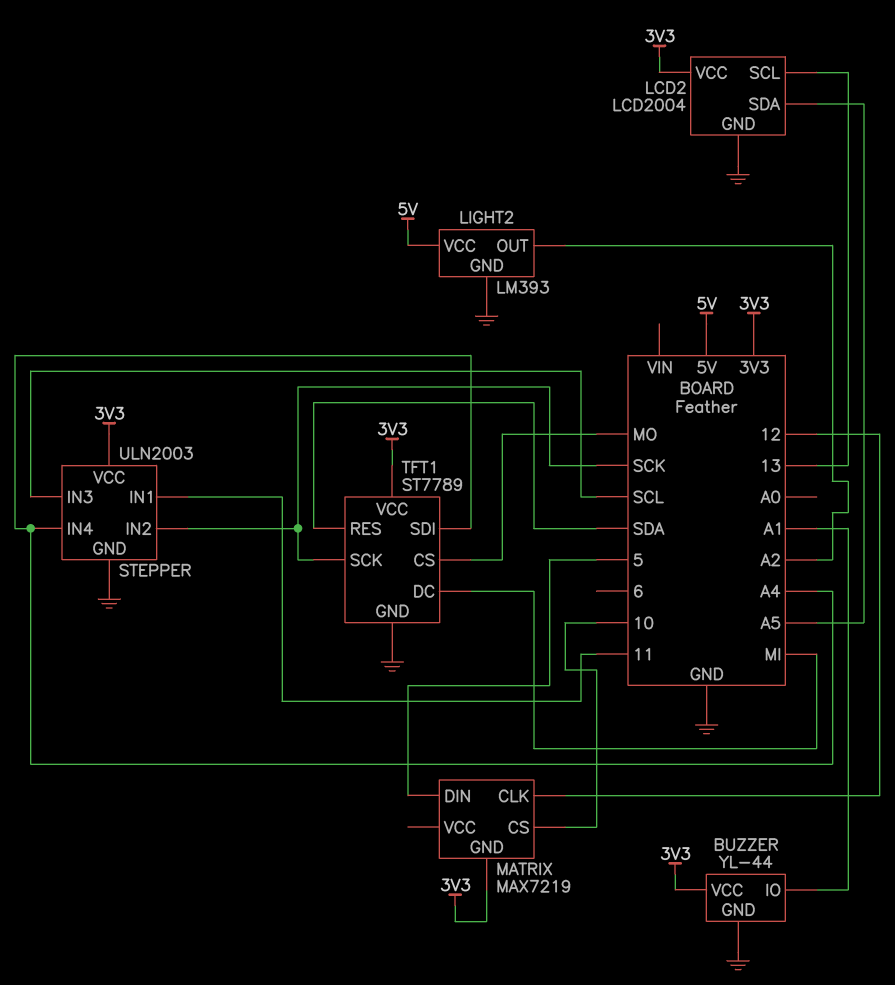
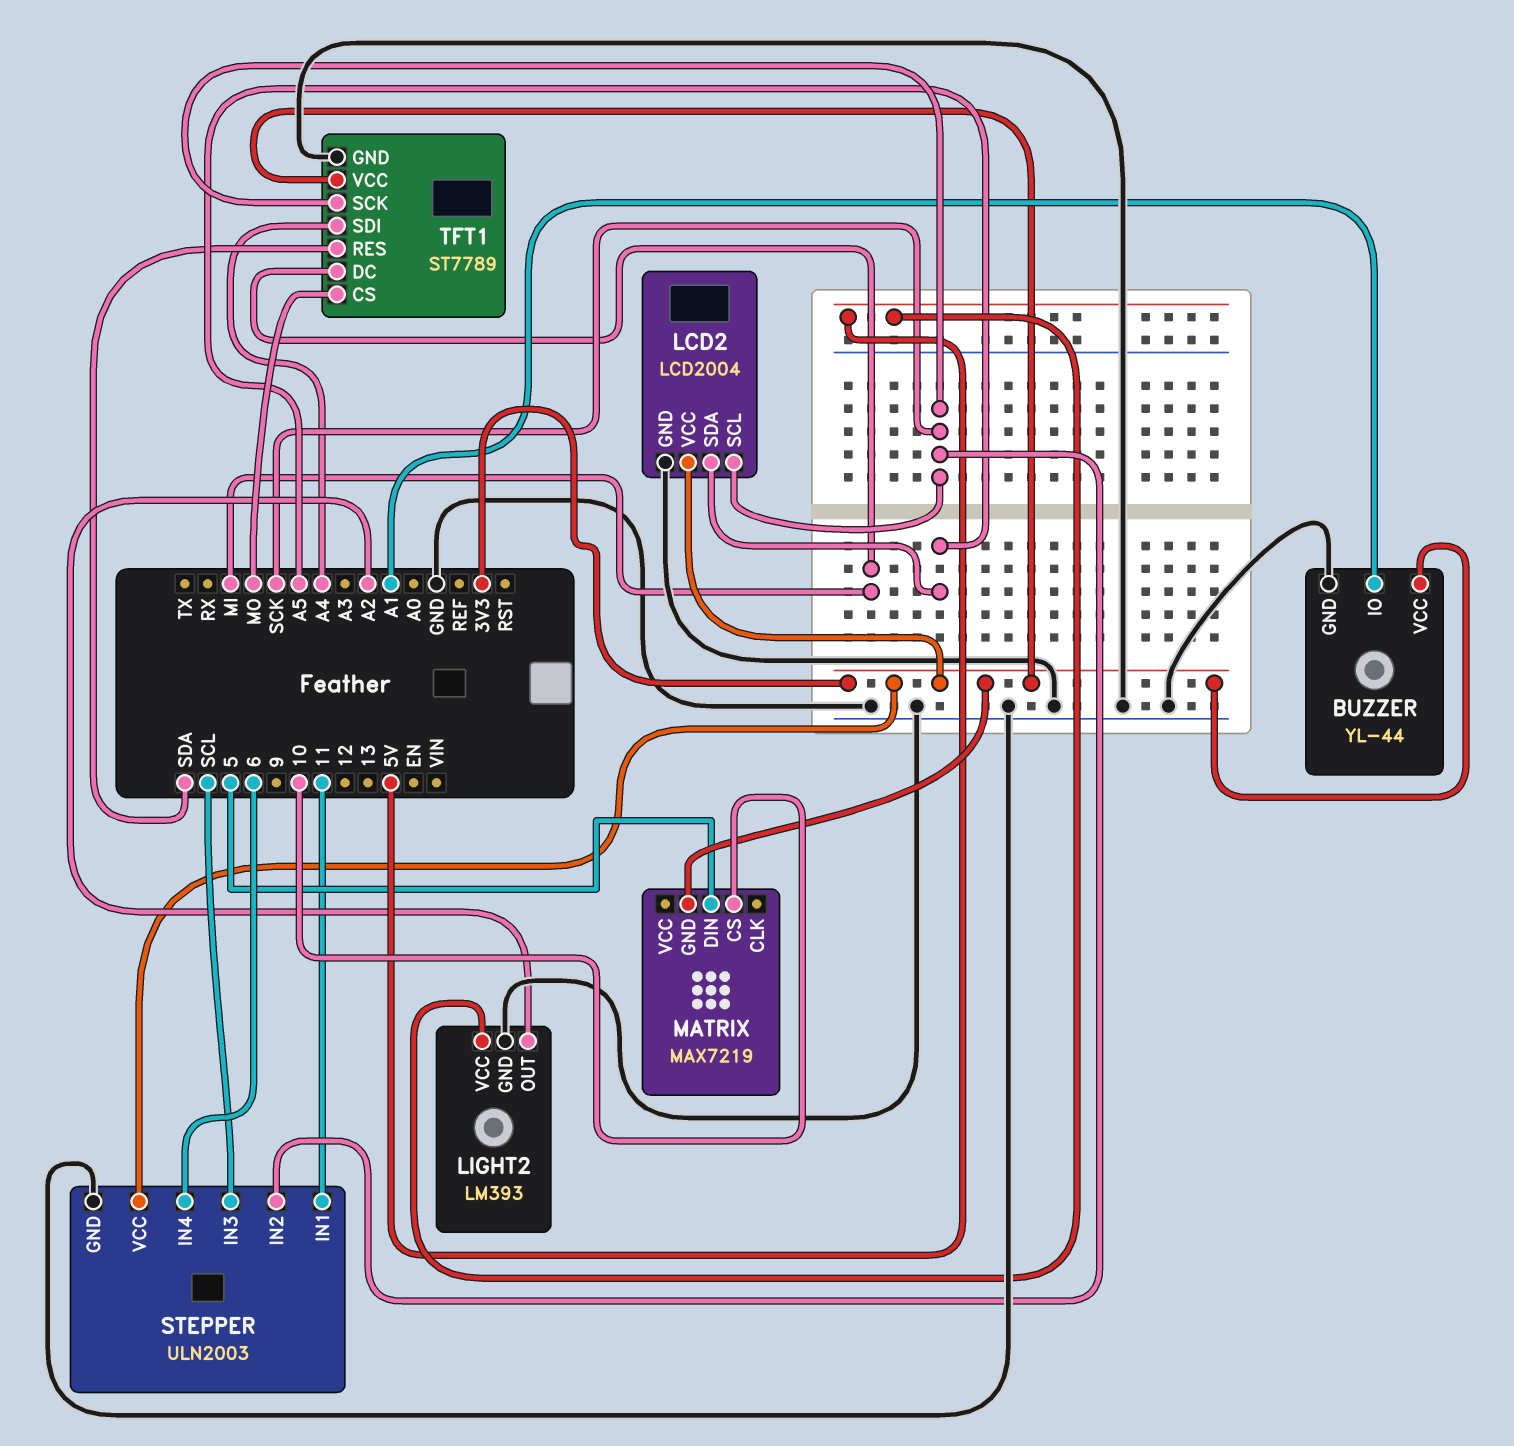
LCD2 pin SCL: 13 -> SCK
MATRIX pin CLK: 12 -> none
STEPPER pin IN4: A4 -> 6

